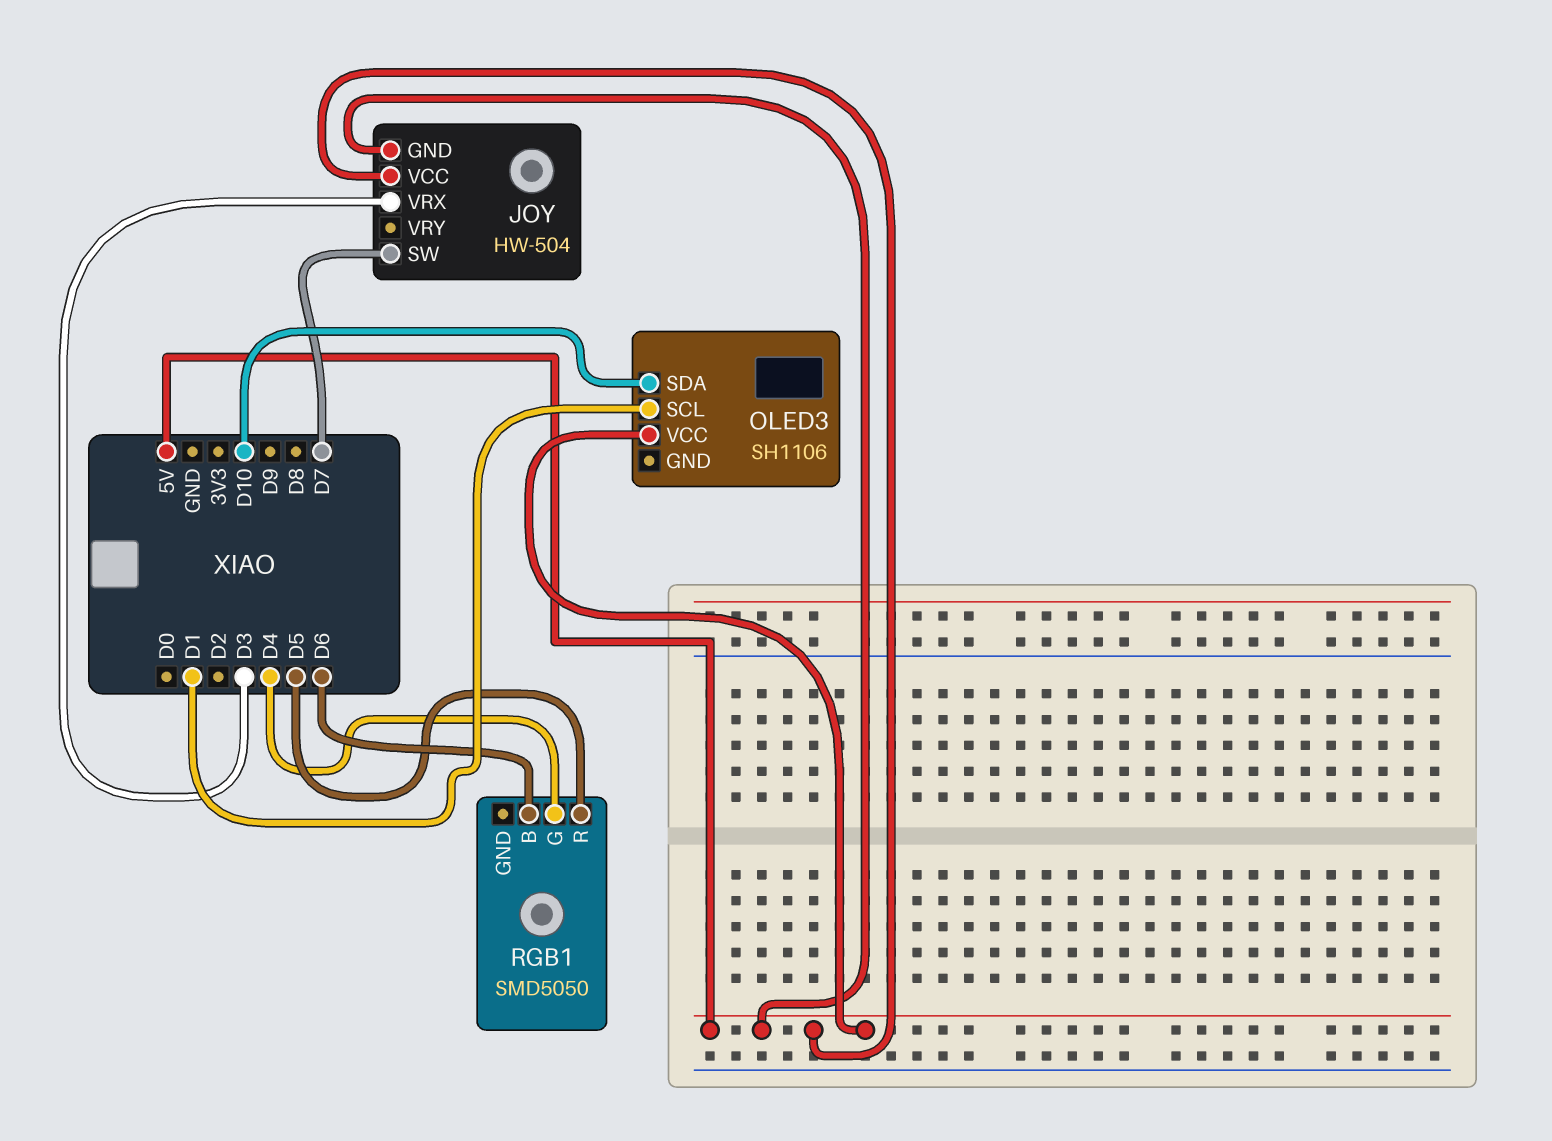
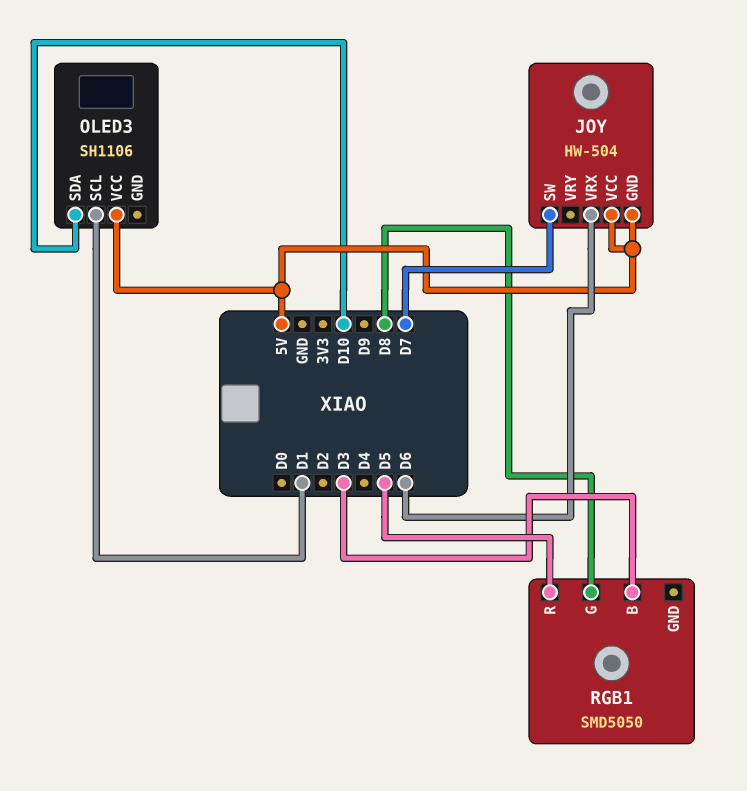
JOY pin VRX: D3 -> D6
RGB1 pin B: D6 -> D3
RGB1 pin G: D4 -> D8

